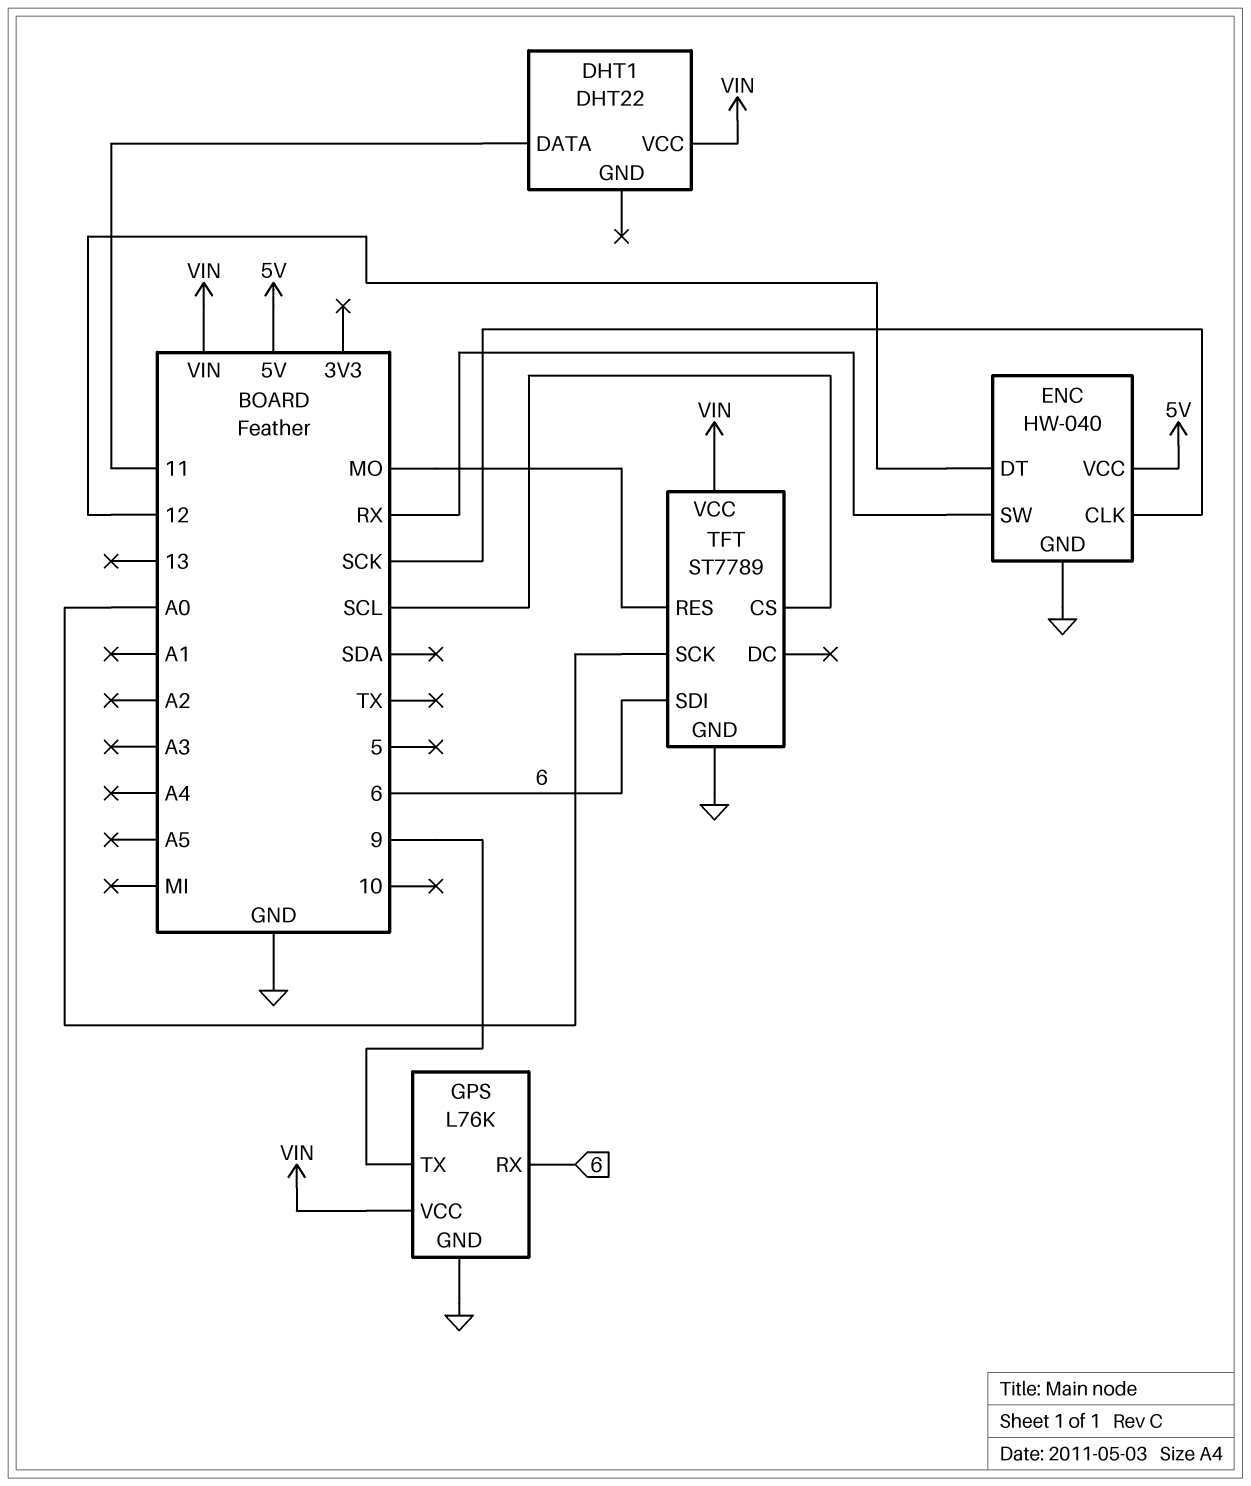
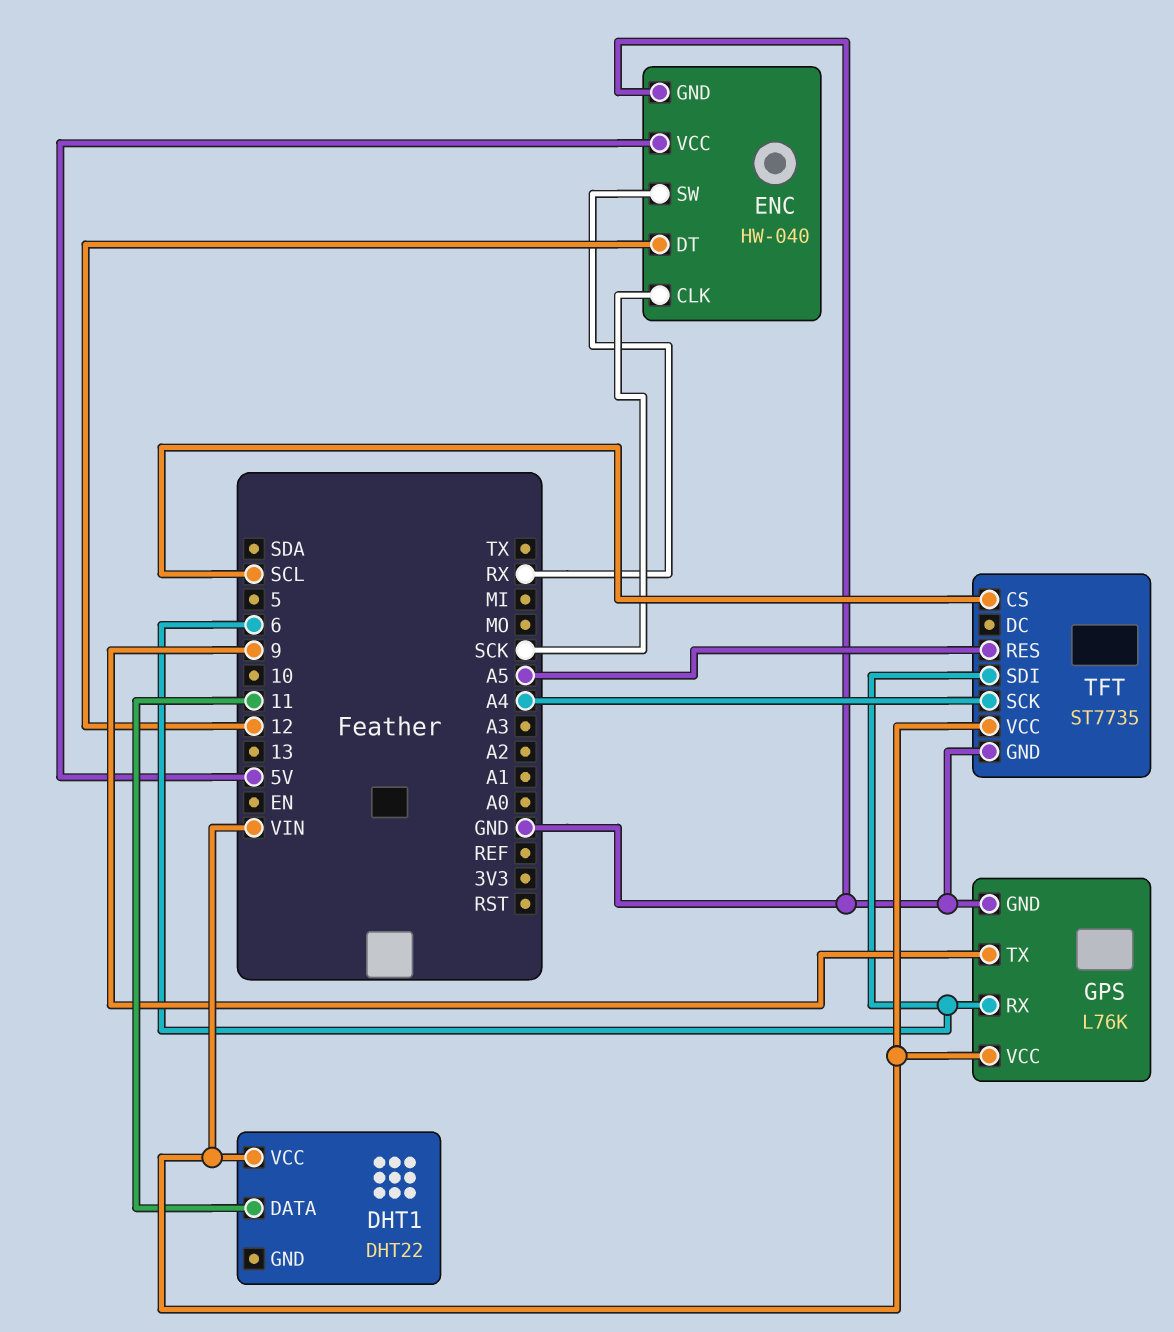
TFT: ST7789 -> ST7735
TFT pin RES: MO -> A5
TFT pin SCK: A0 -> A4

